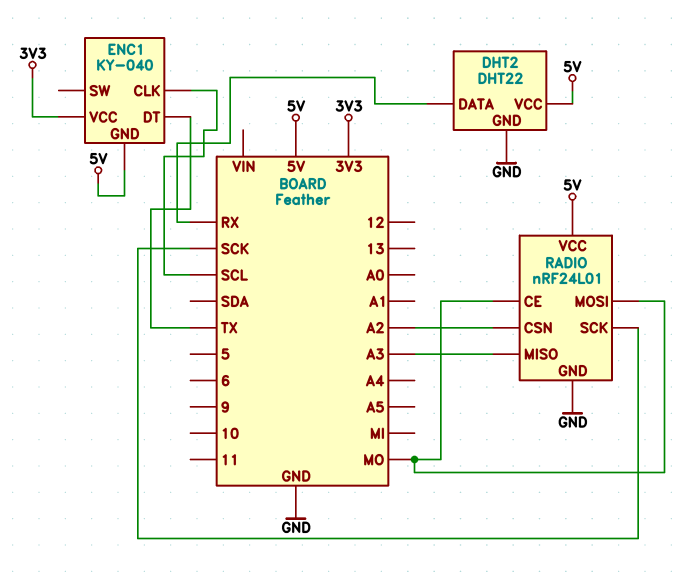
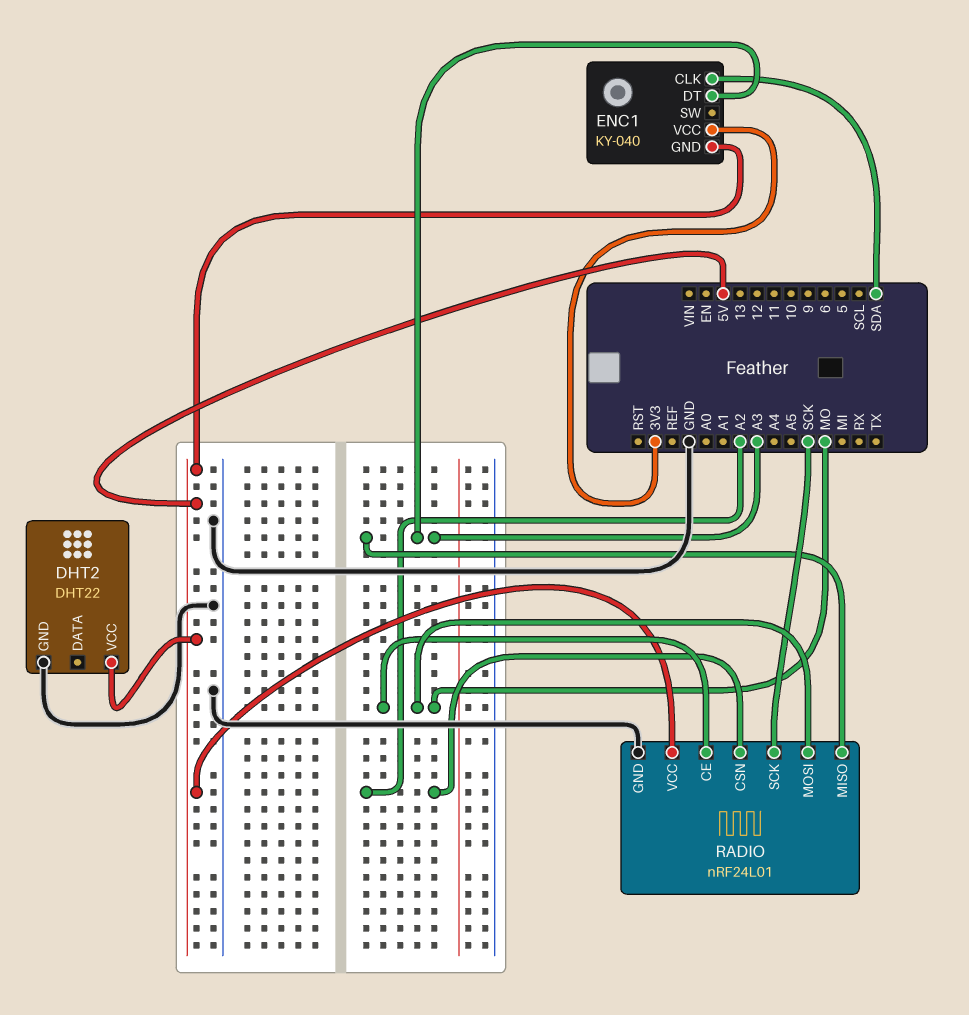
DHT2 pin DATA: RX -> none
ENC1 pin CLK: SCL -> SDA
ENC1 pin DT: TX -> A3

